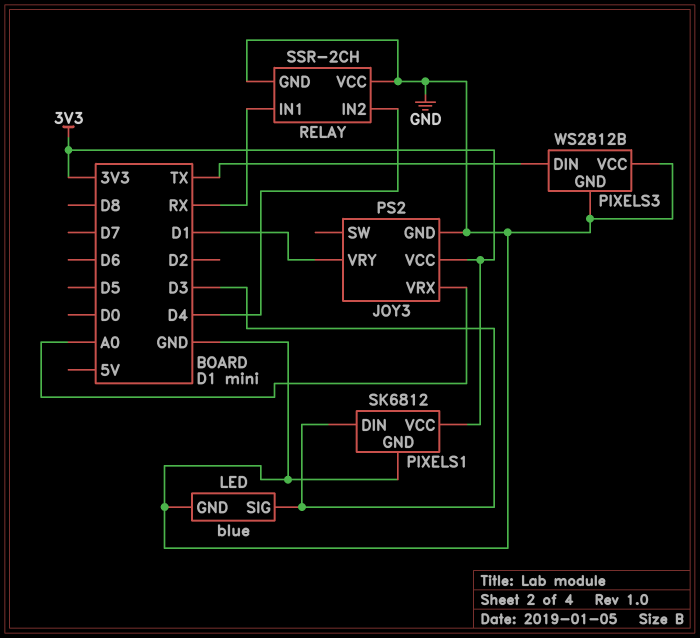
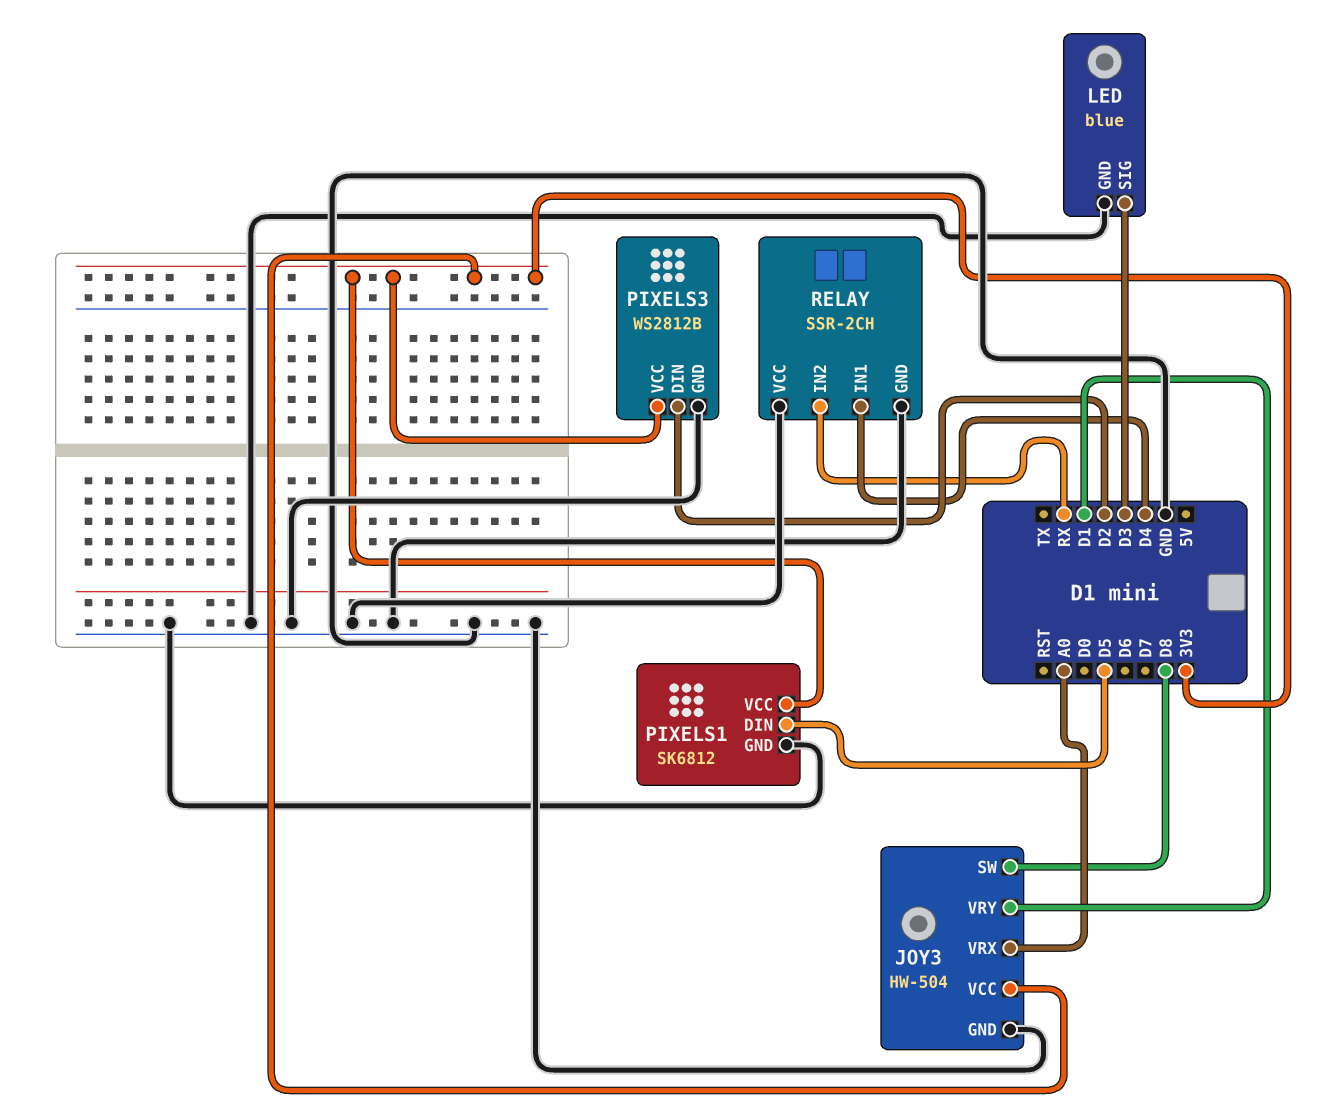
JOY3: PS2 -> HW-504
JOY3 pin SW: none -> D8
PIXELS1 pin DIN: D3 -> D5
PIXELS3 pin DIN: TX -> D2
PIXELS3 pin VCC: GND -> 3V3
RELAY pin IN1: RX -> D4
RELAY pin IN2: D4 -> RX

